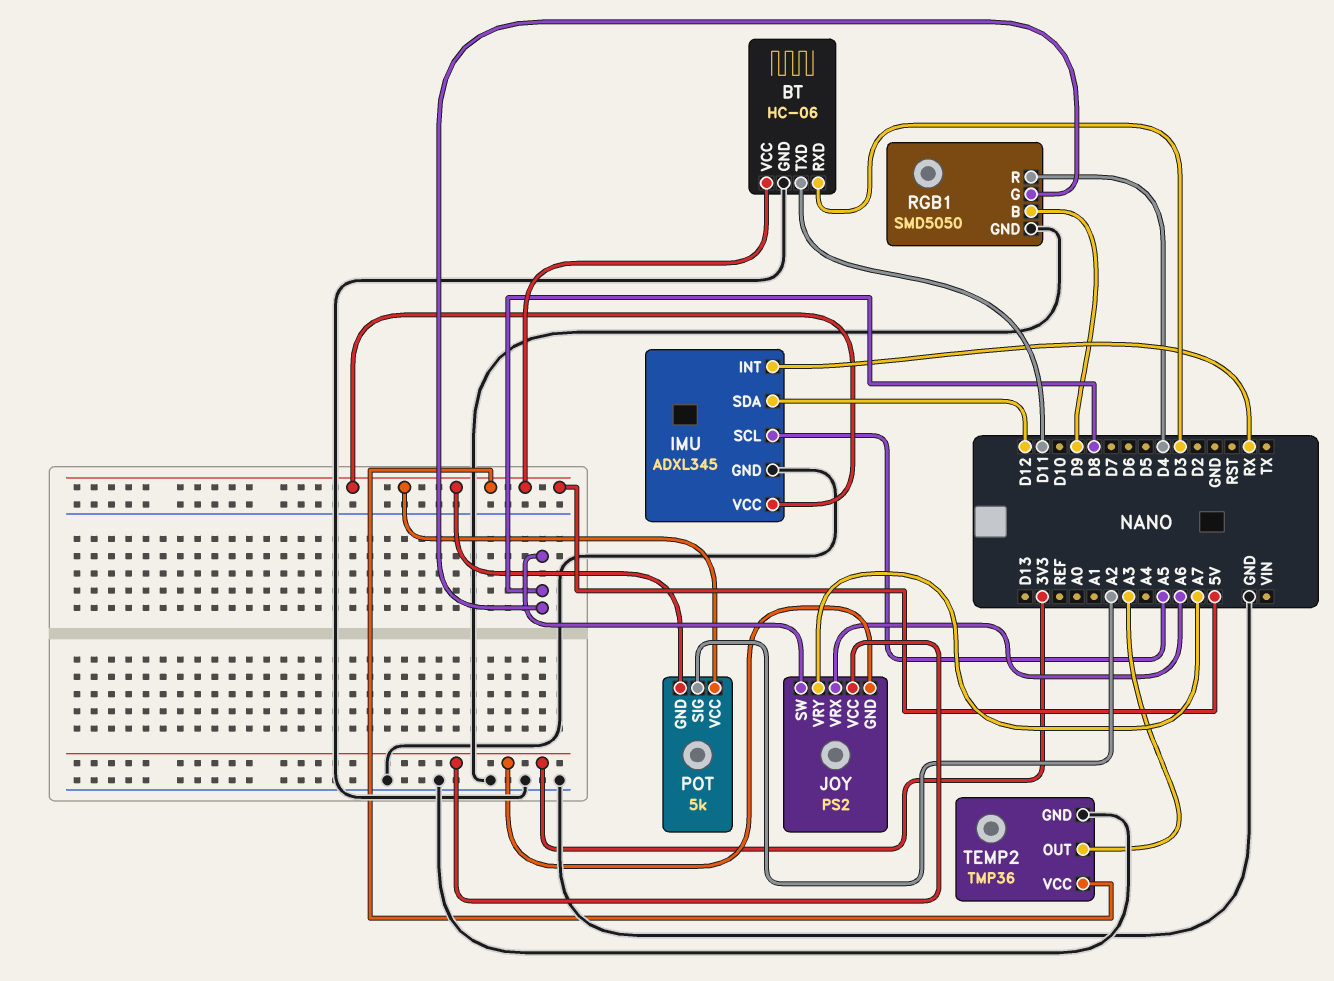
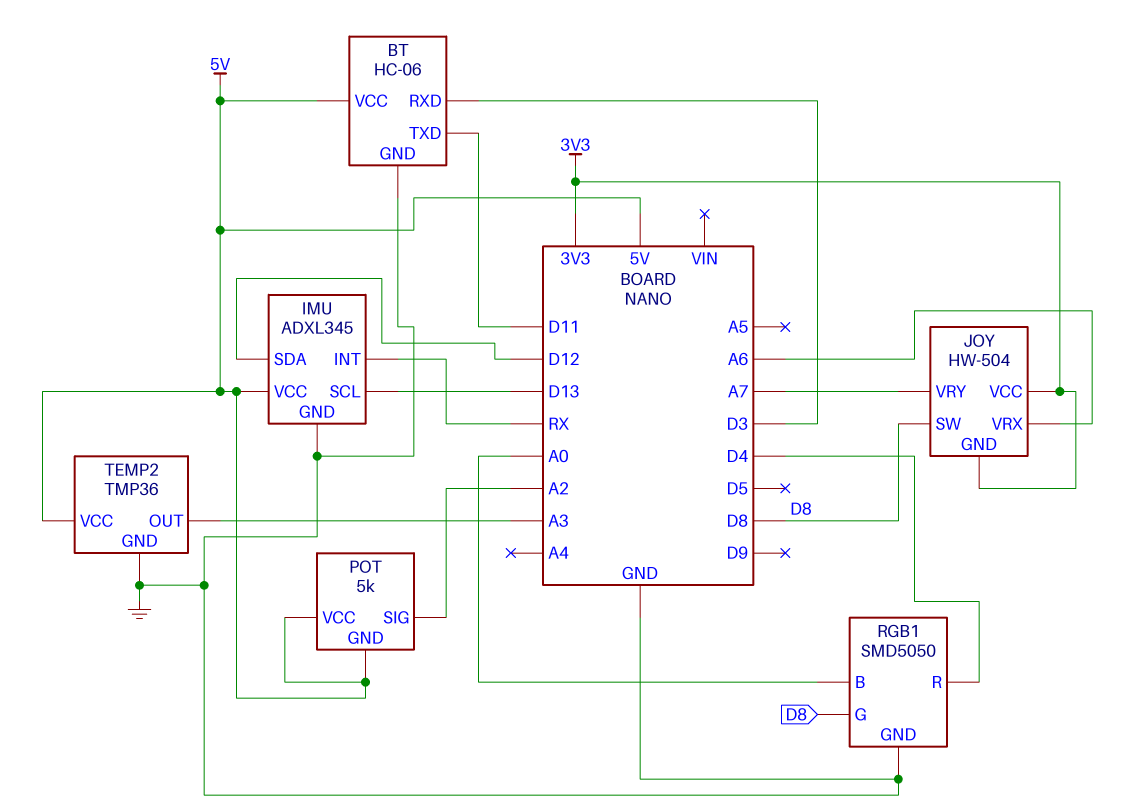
IMU pin SCL: A5 -> D13
JOY: PS2 -> HW-504
RGB1 pin B: D9 -> A0

